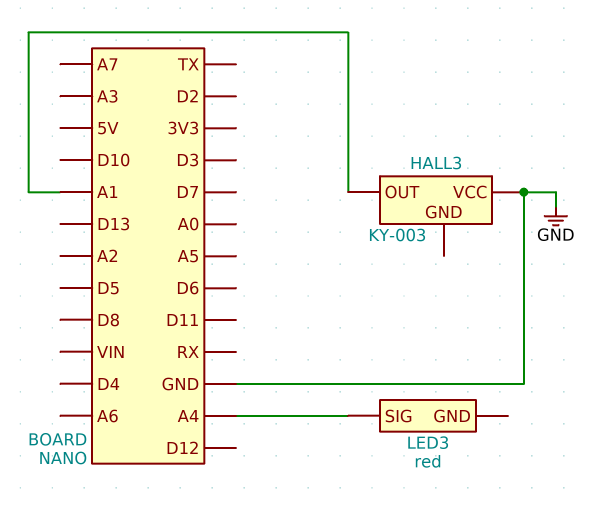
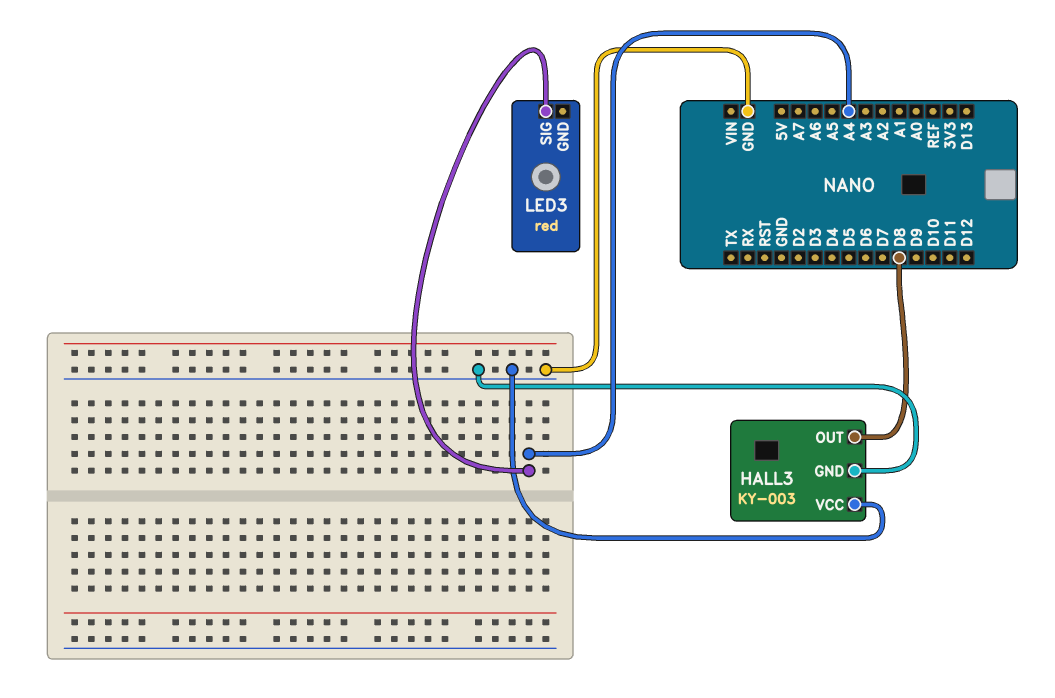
HALL3 pin GND: none -> GND
HALL3 pin OUT: A1 -> D8

